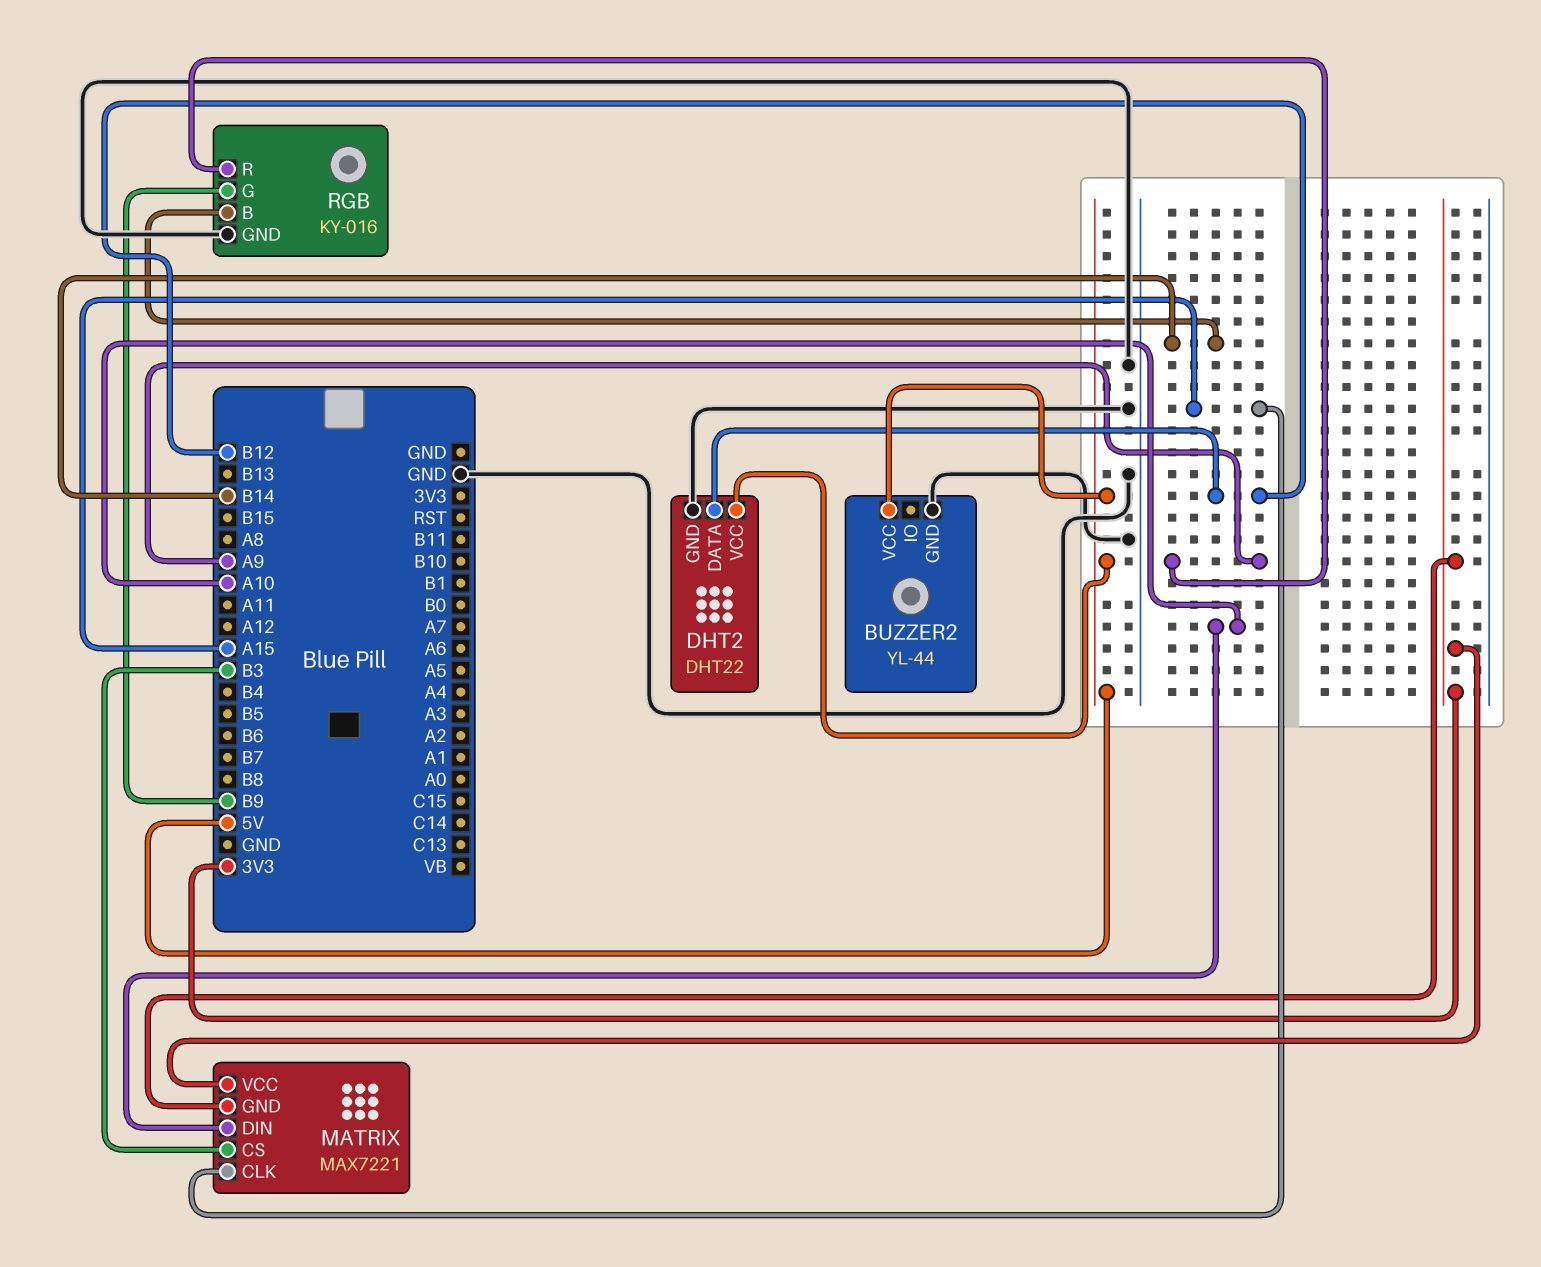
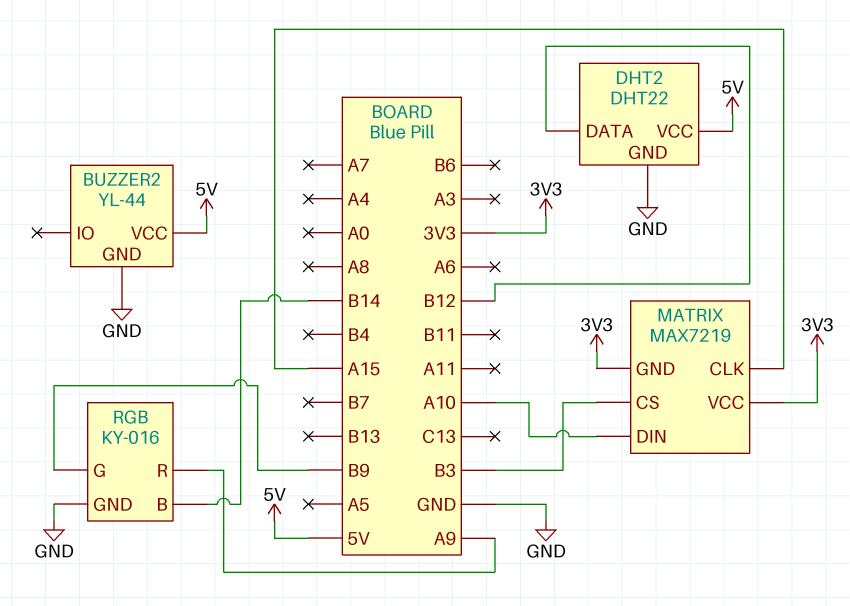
MATRIX: MAX7221 -> MAX7219

